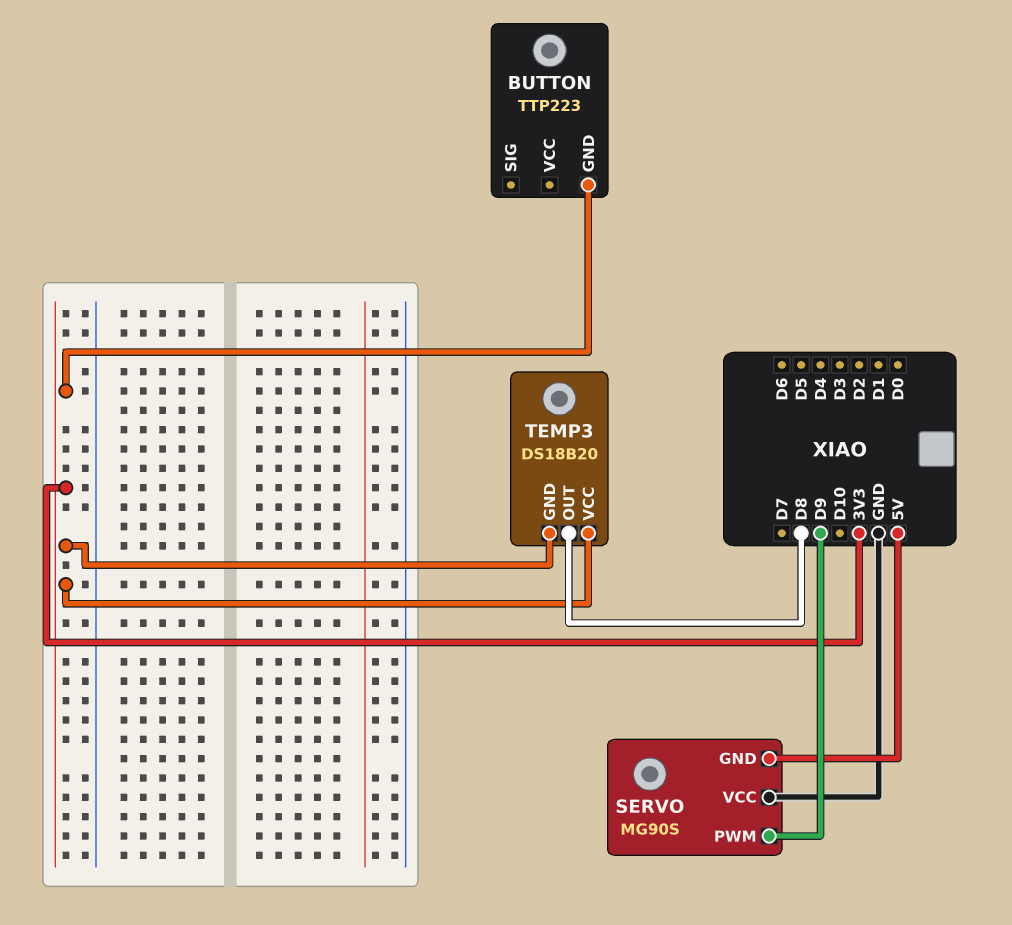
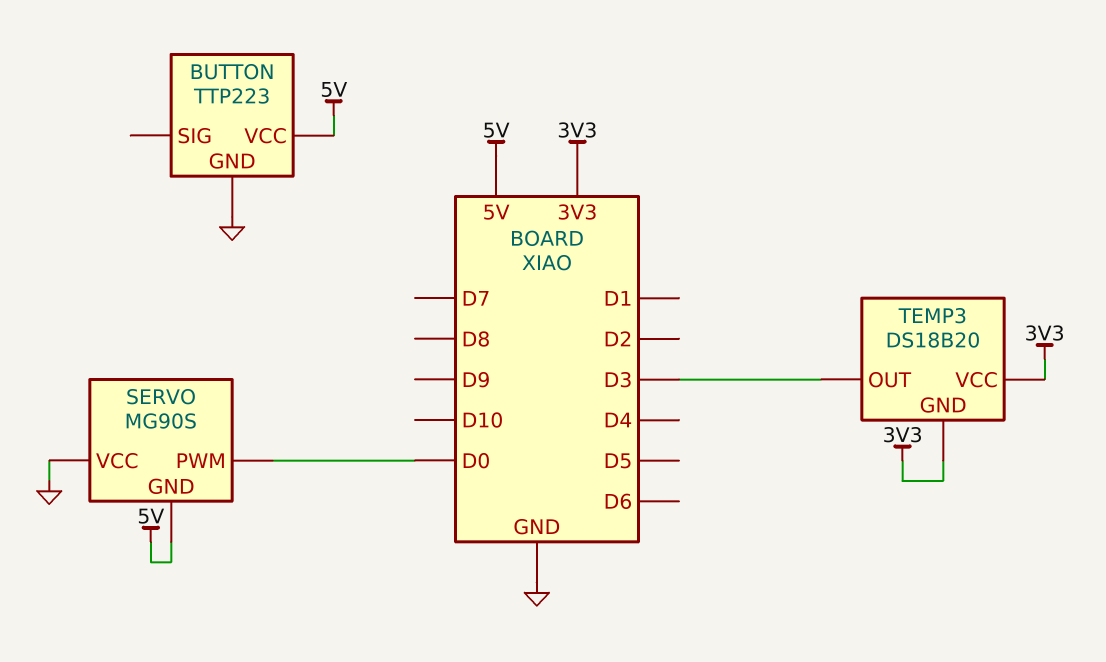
BUTTON pin GND: 3V3 -> GND
BUTTON pin VCC: none -> 5V
SERVO pin PWM: D9 -> D0
TEMP3 pin OUT: D8 -> D3

